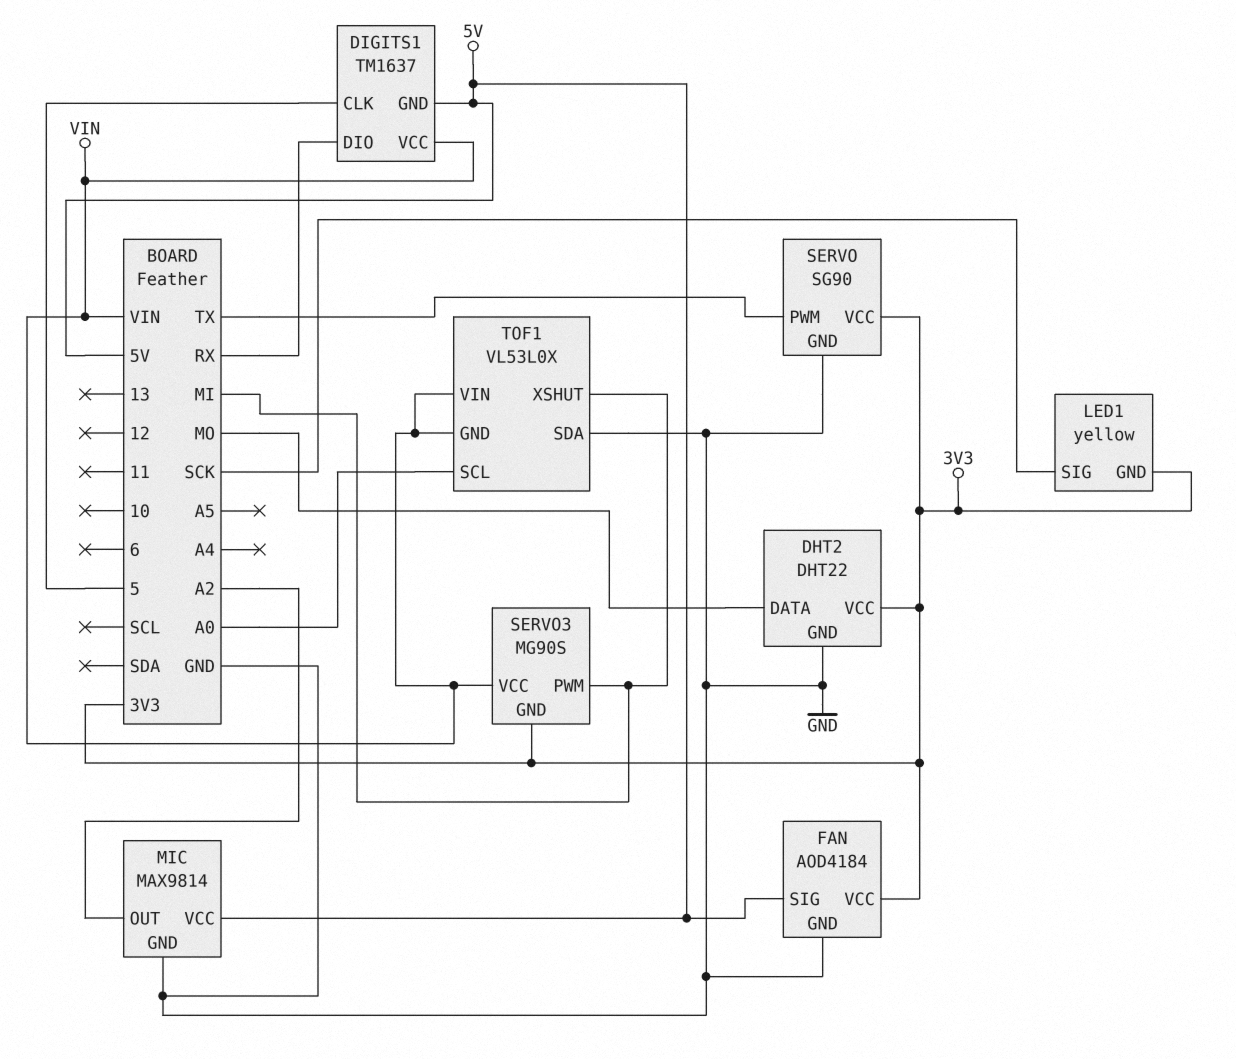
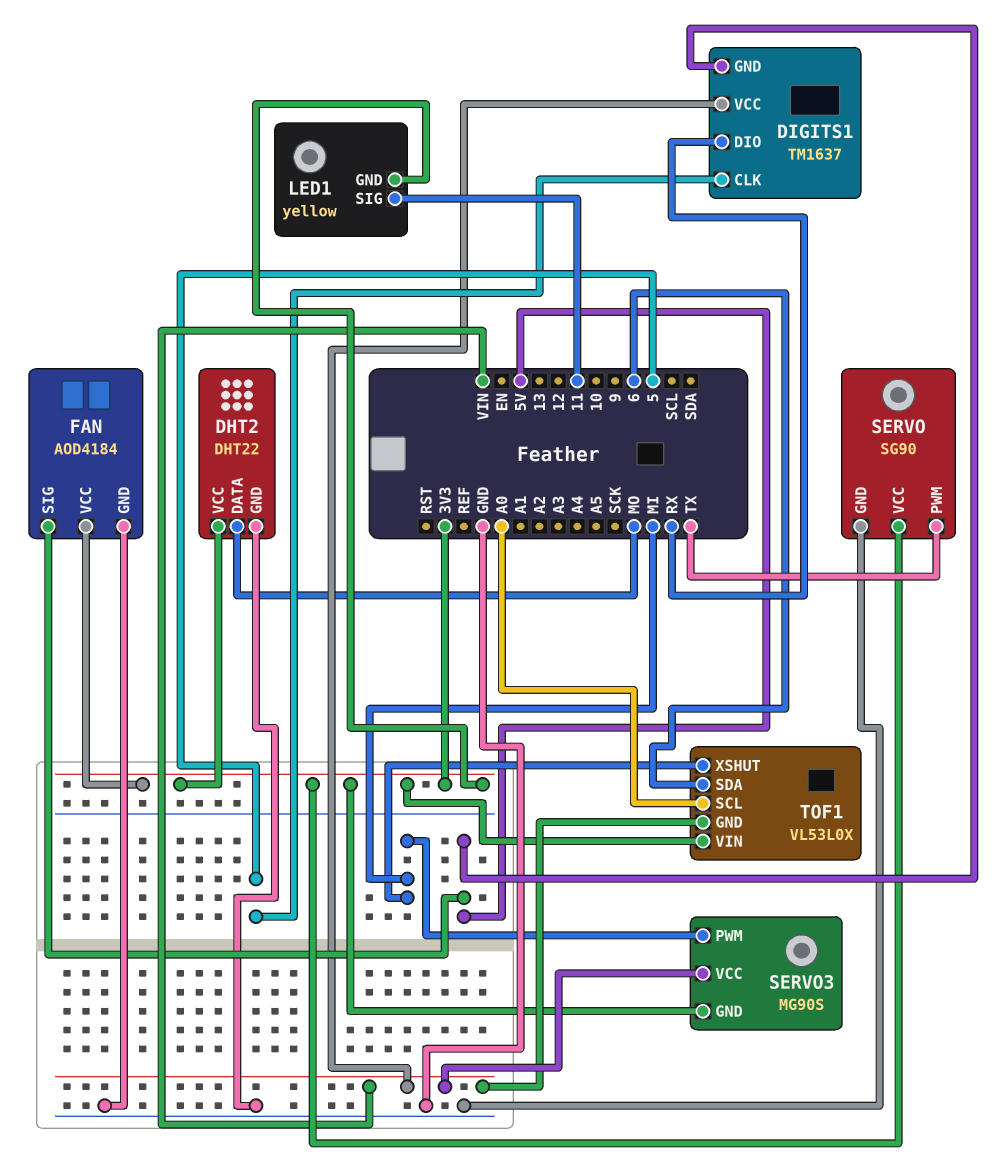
LED1 pin SIG: SCK -> 11
MIC: MAX9814 -> none
MIC pin GND: GND -> none
MIC pin OUT: A2 -> none
MIC pin VCC: 5V -> none
TOF1 pin SDA: GND -> 6
TOF1 pin VIN: VIN -> 3V3

